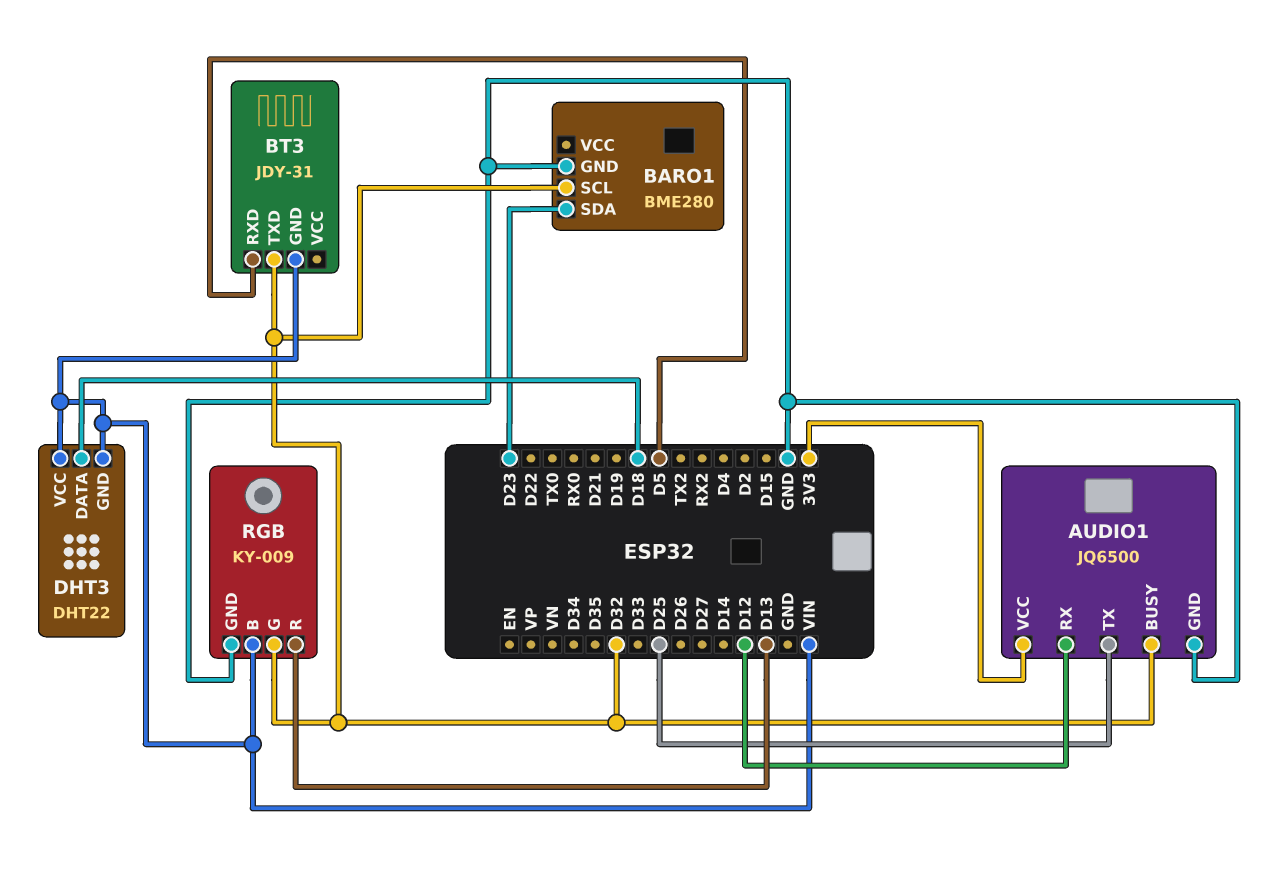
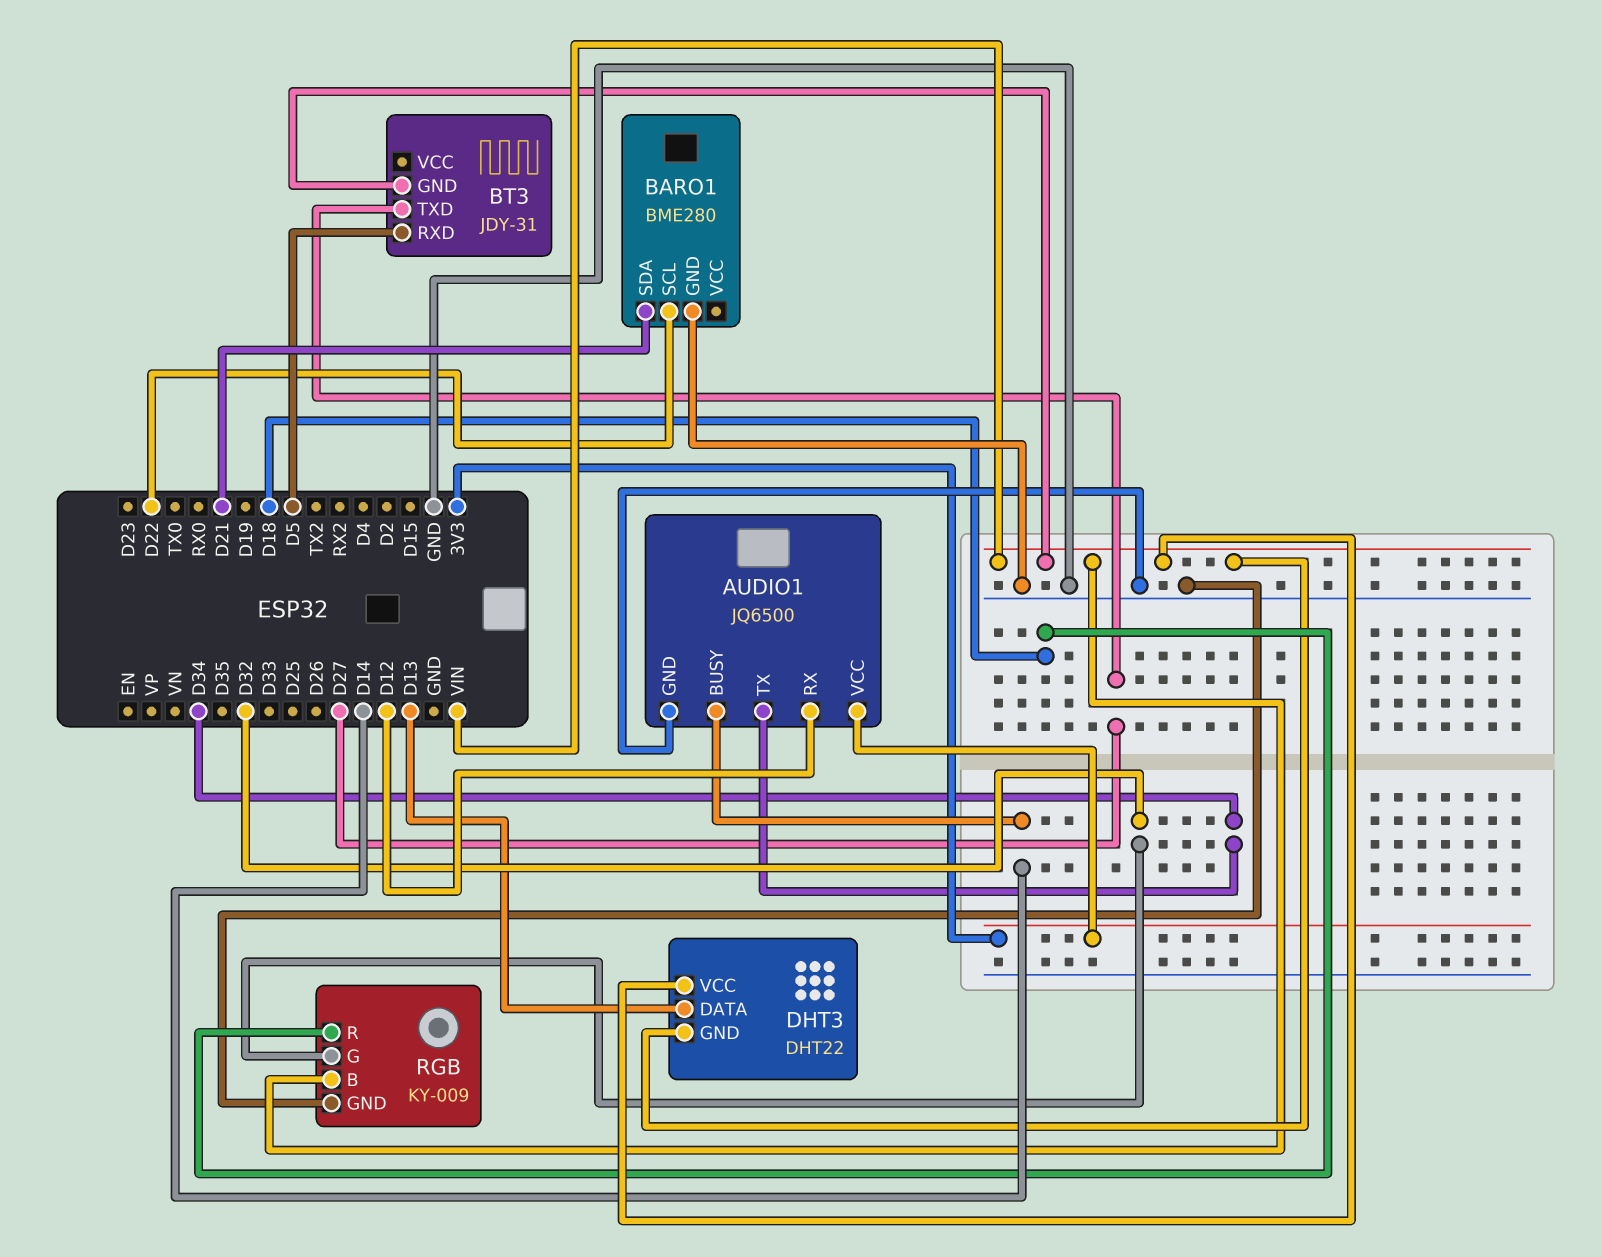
AUDIO1 pin BUSY: D32 -> D14
AUDIO1 pin TX: D25 -> D34
BARO1 pin SCL: D32 -> D22
BARO1 pin SDA: D23 -> D21
BT3 pin TXD: D32 -> D27
DHT3 pin DATA: D18 -> D13
RGB pin R: D13 -> D18

